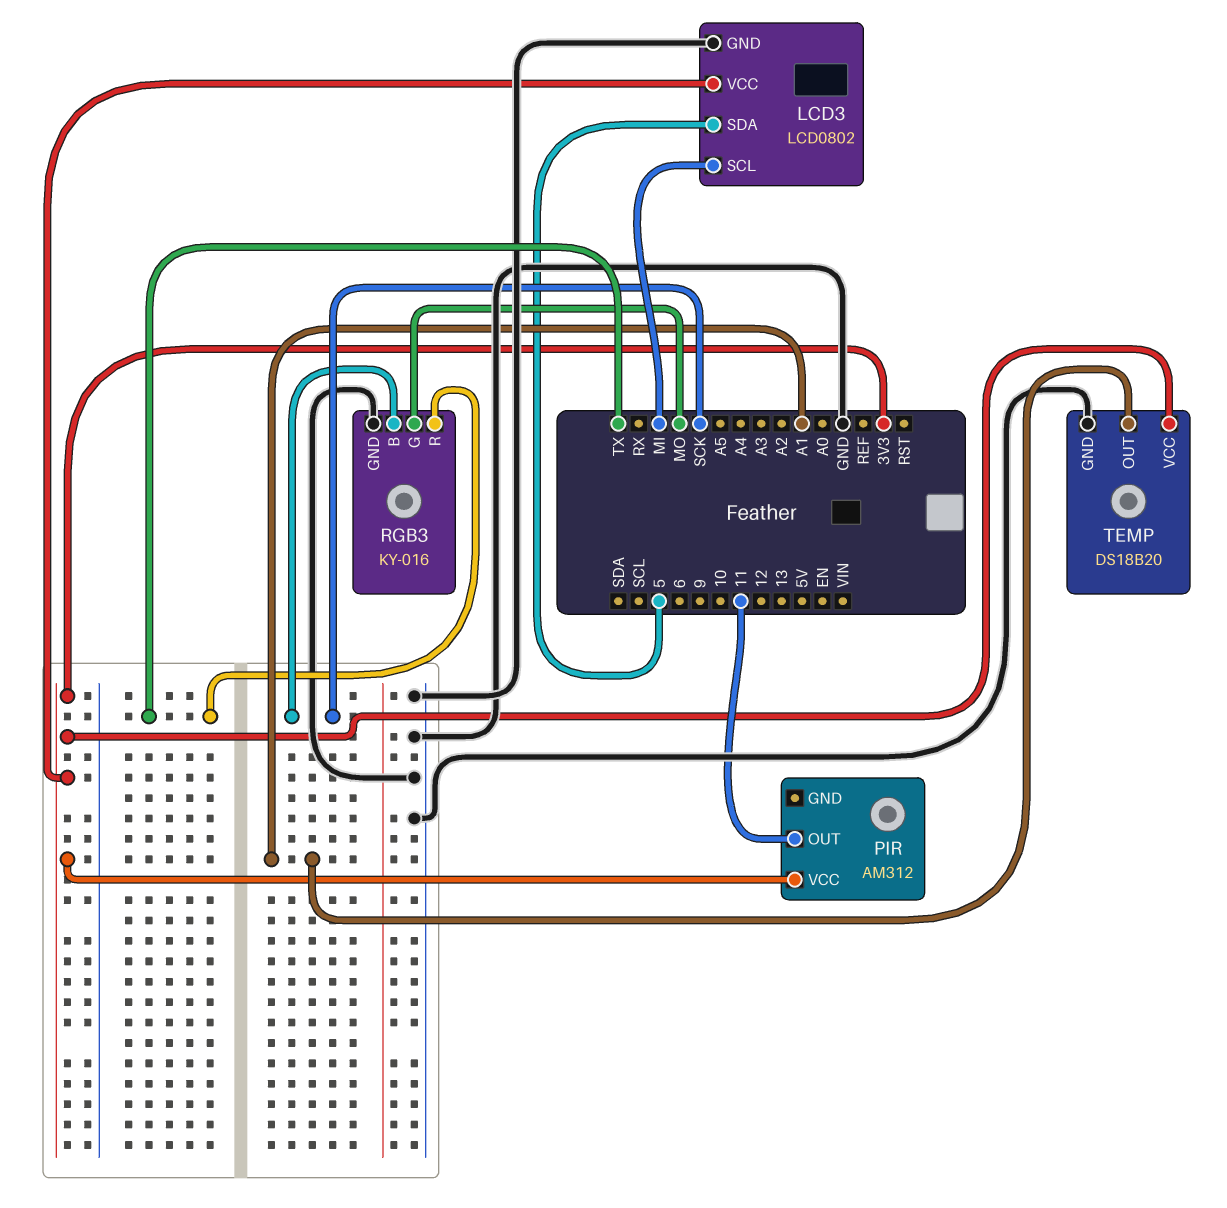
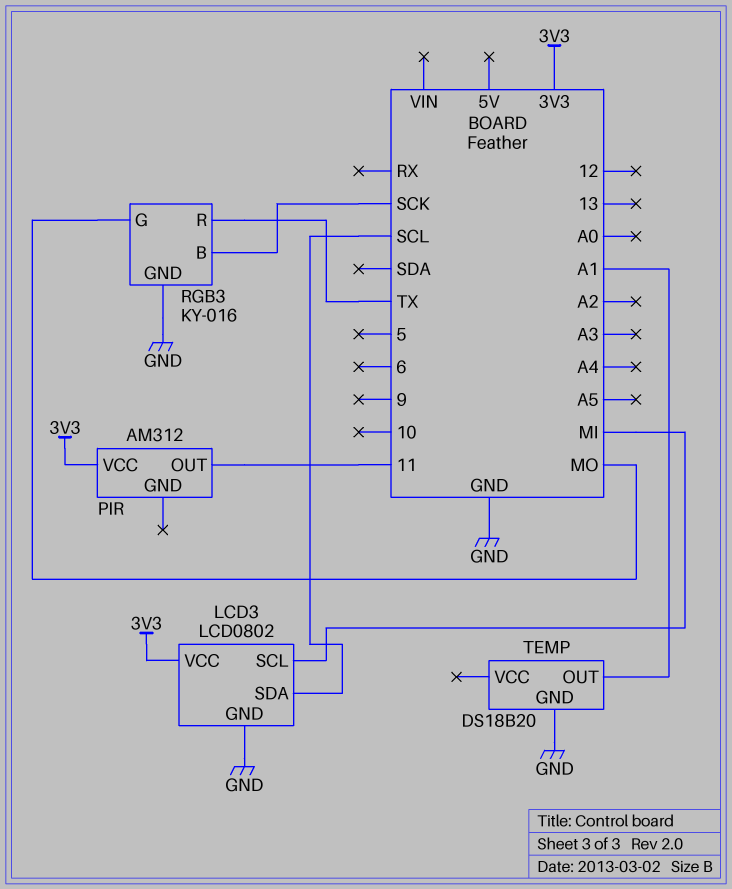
LCD3 pin SDA: 5 -> SCL
TEMP pin VCC: 3V3 -> none

